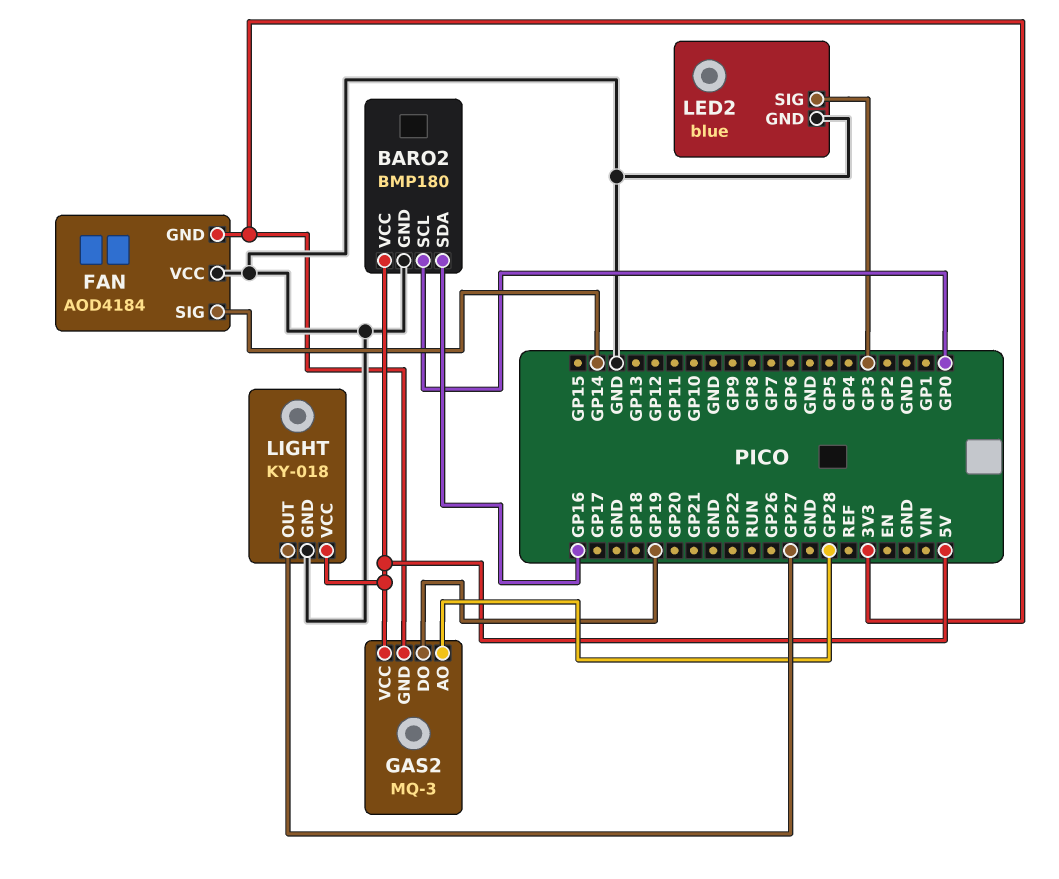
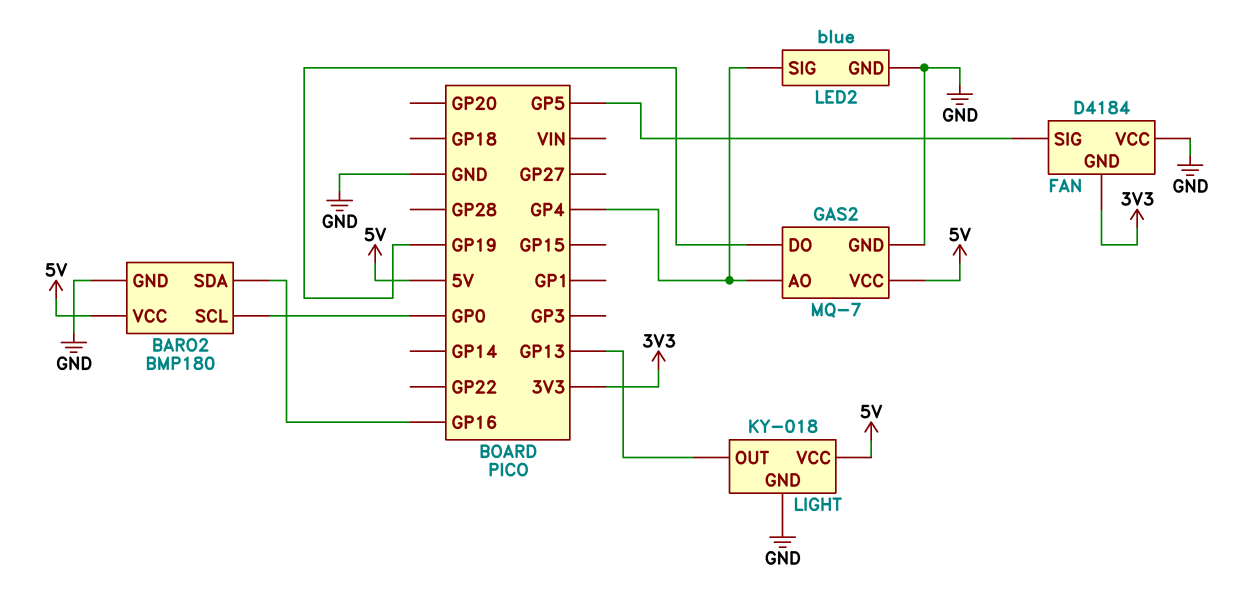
FAN: AOD4184 -> D4184
FAN pin SIG: GP14 -> GP5
GAS2: MQ-3 -> MQ-7
GAS2 pin AO: GP28 -> GP4
GAS2 pin GND: 3V3 -> GND
LED2 pin SIG: GP3 -> GP4
LIGHT pin OUT: GP27 -> GP13

